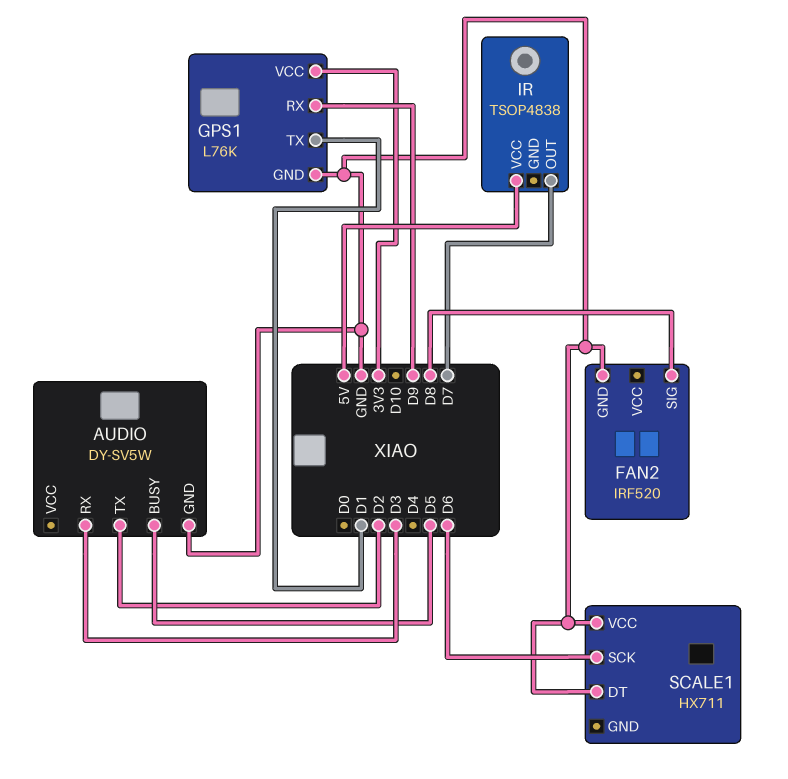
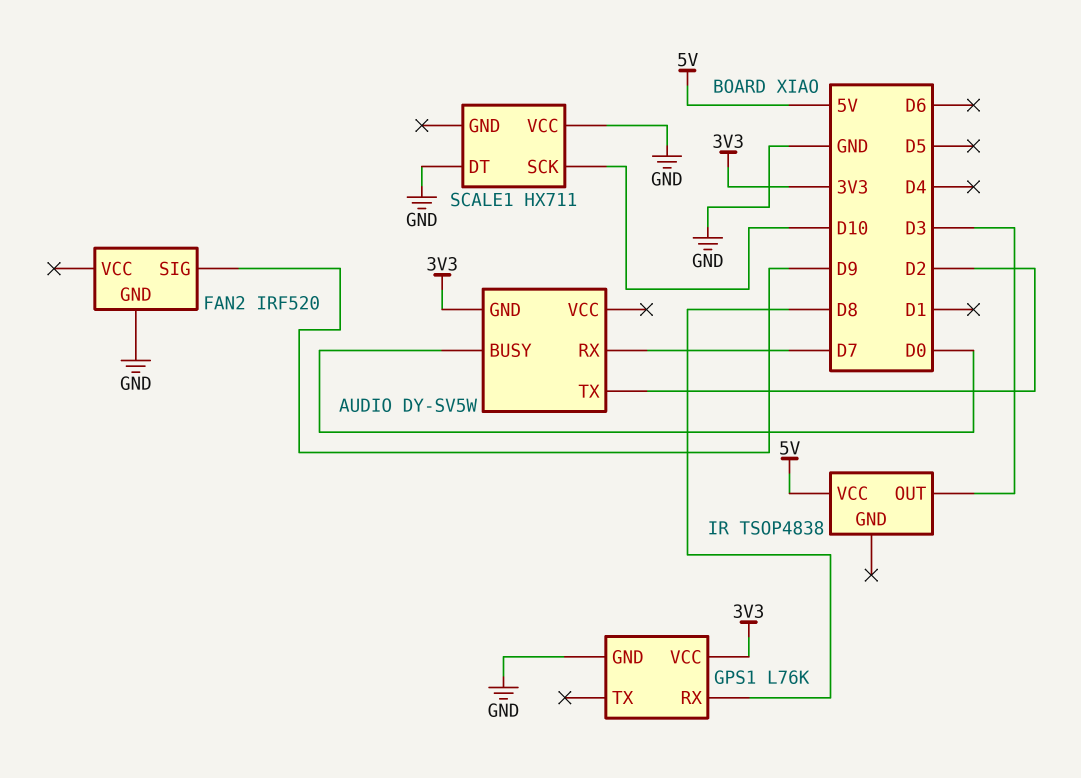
AUDIO pin BUSY: D5 -> D0
AUDIO pin GND: GND -> 3V3
AUDIO pin RX: D3 -> D7
FAN2 pin SIG: D8 -> D9
GPS1 pin RX: D9 -> D8
GPS1 pin TX: D1 -> none
IR pin OUT: D7 -> D3
SCALE1 pin SCK: D6 -> D10

